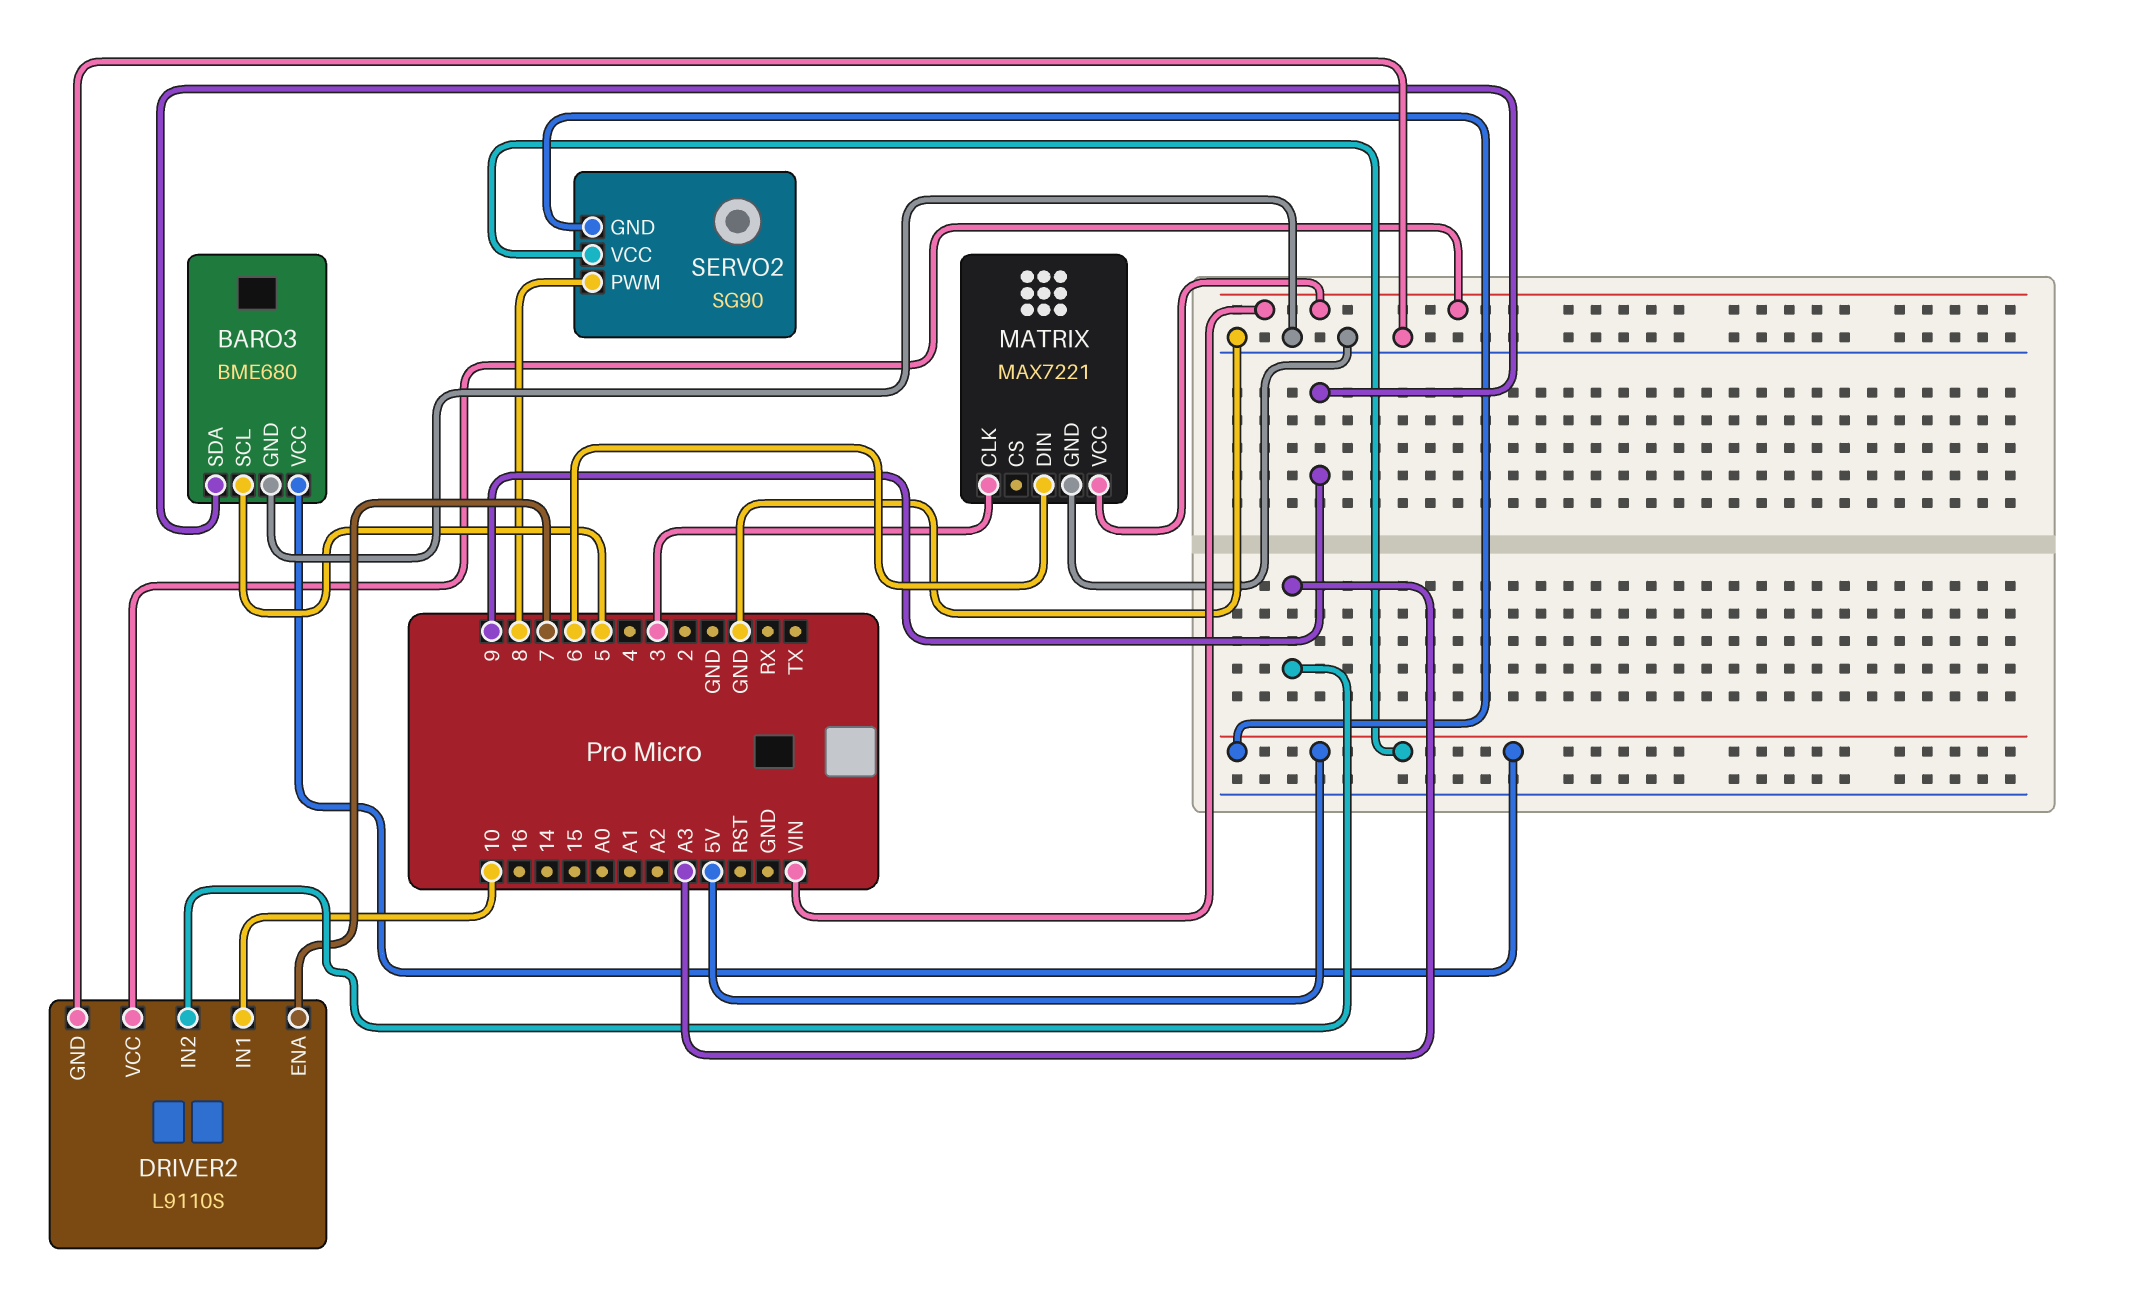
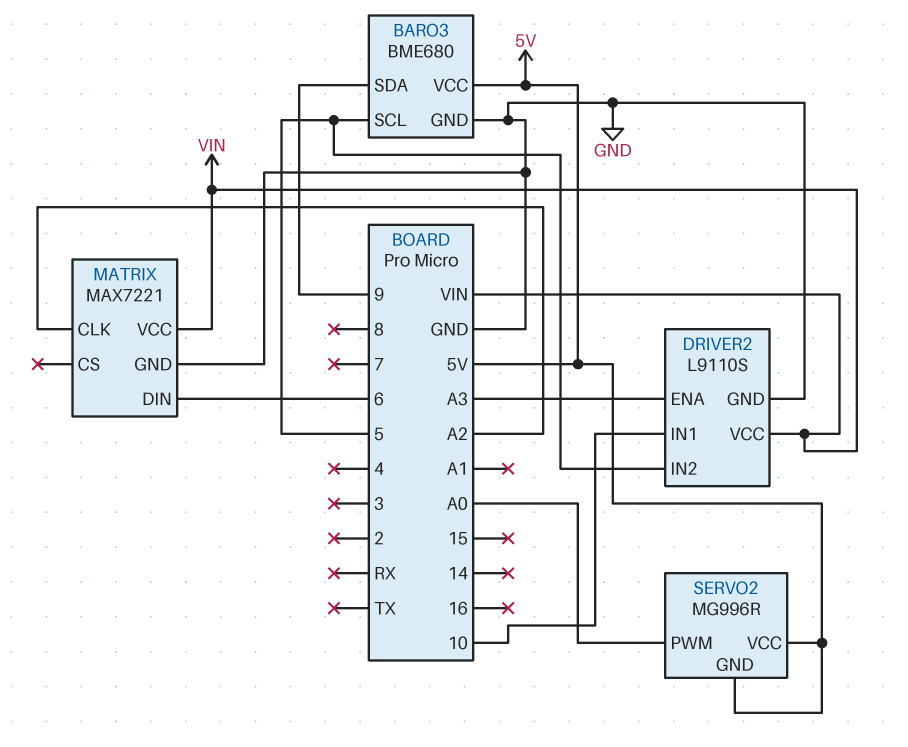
DRIVER2 pin ENA: 7 -> A3
DRIVER2 pin IN2: A3 -> 5
MATRIX pin CLK: 3 -> A2
SERVO2: SG90 -> MG996R
SERVO2 pin PWM: 8 -> A0

